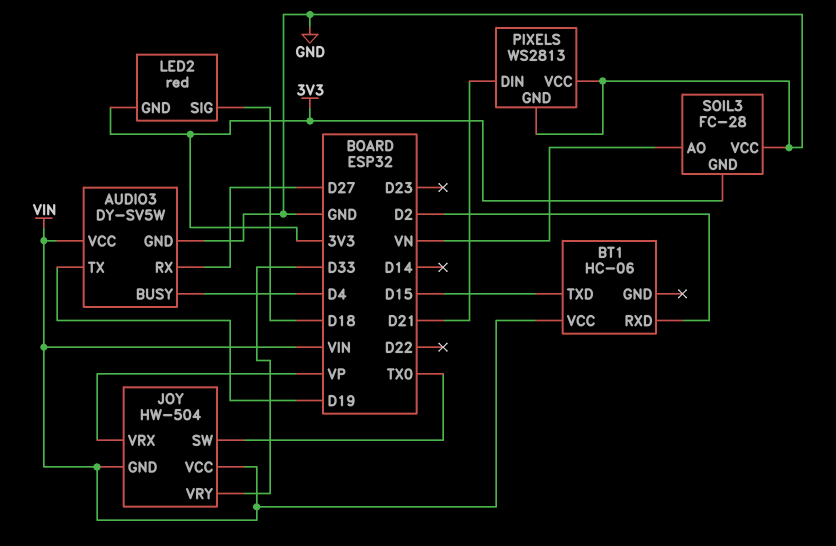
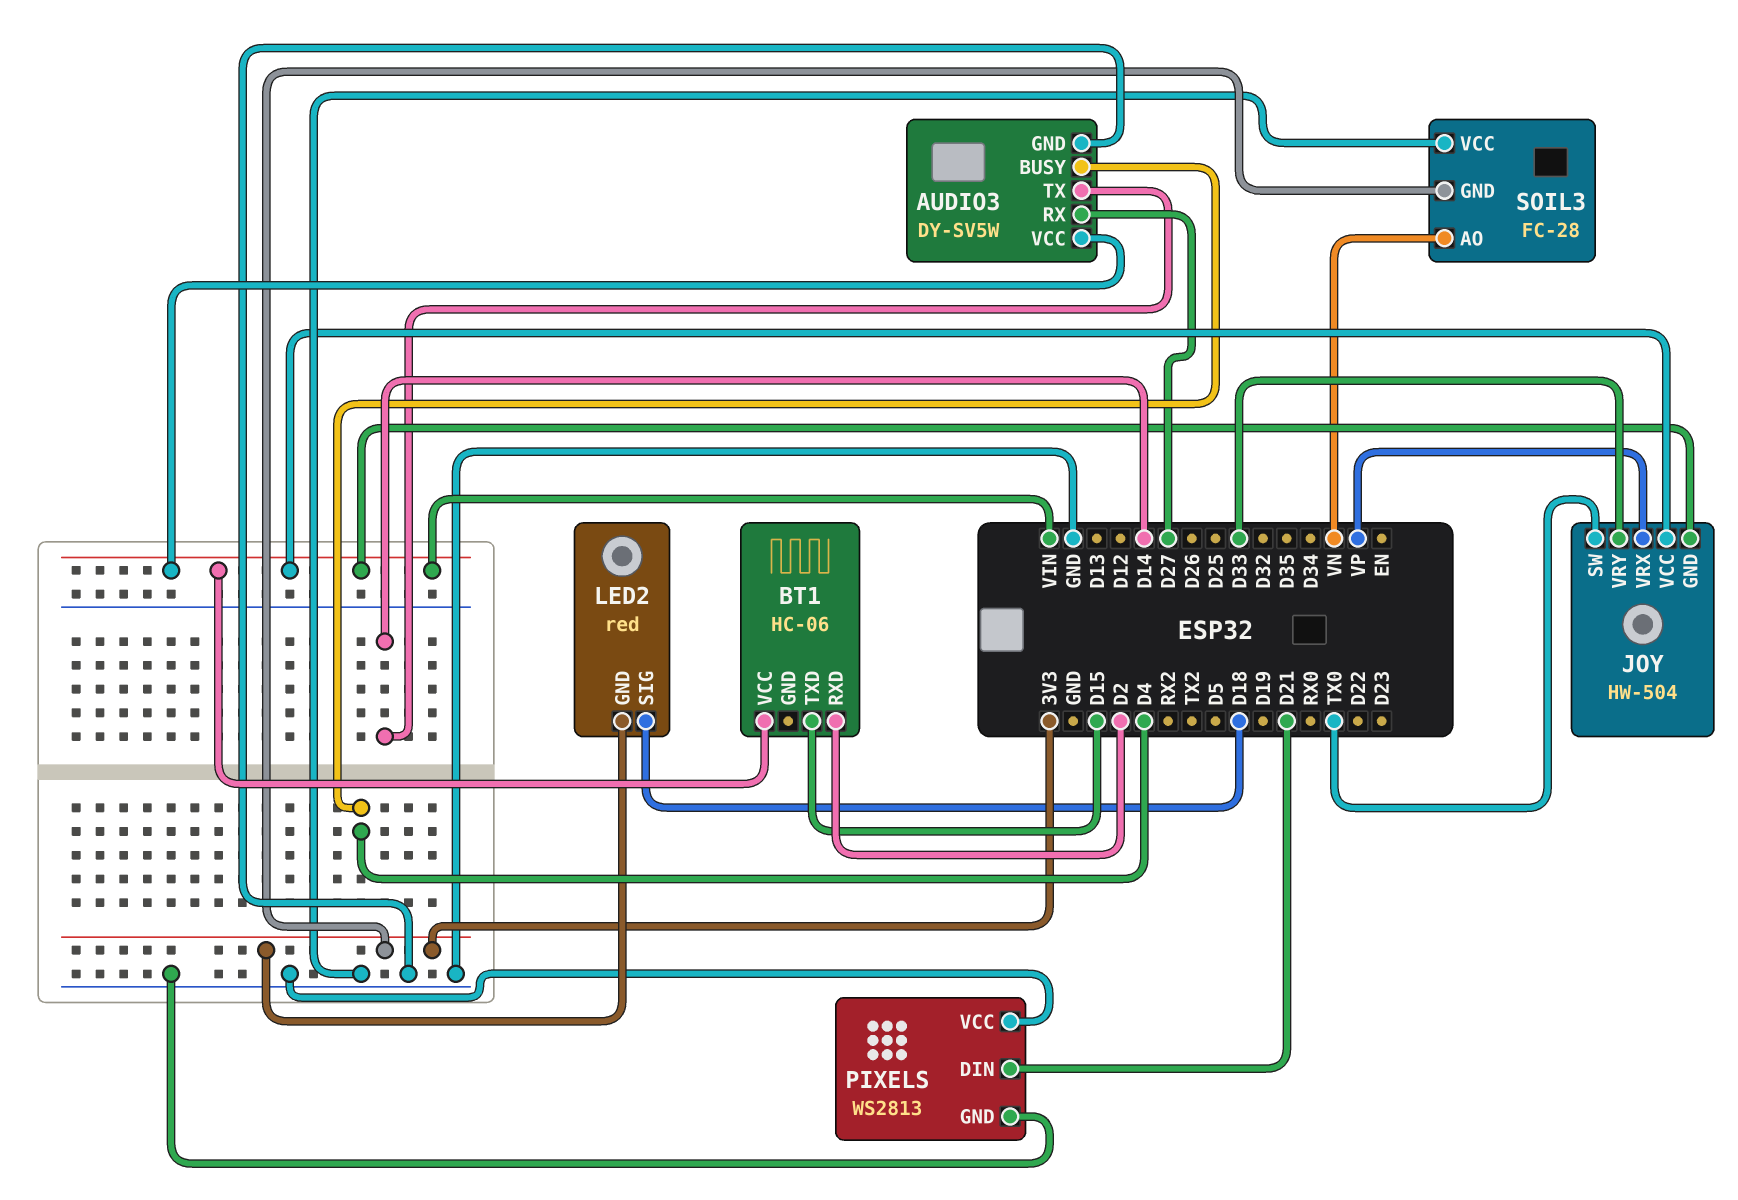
AUDIO3 pin TX: D19 -> D14

